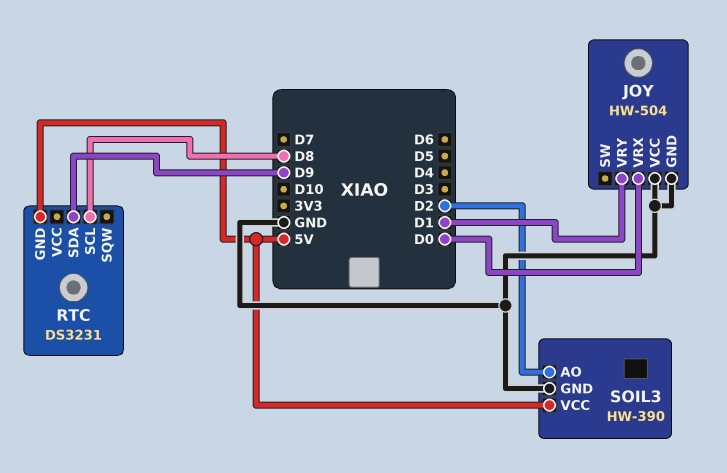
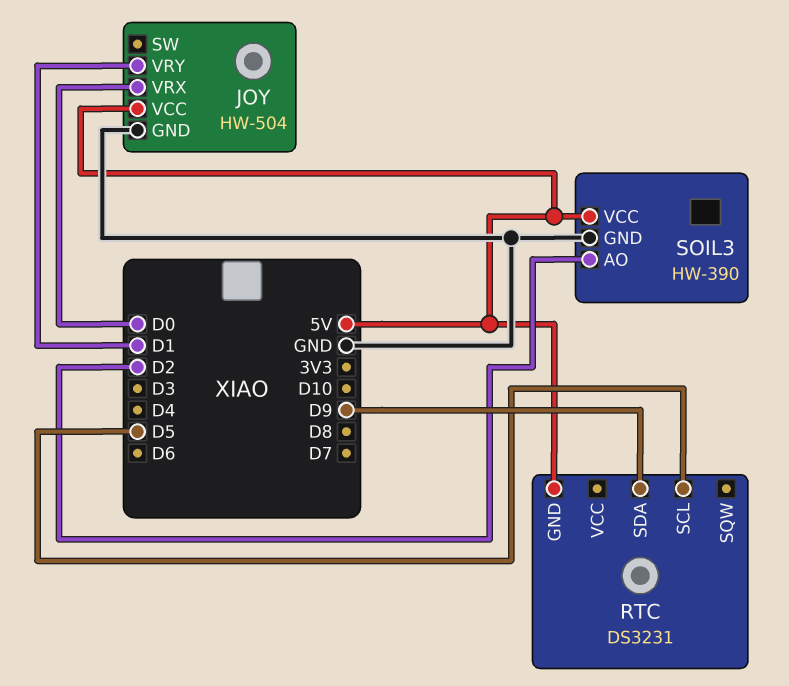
JOY pin VCC: GND -> 5V
RTC pin SCL: D8 -> D5

